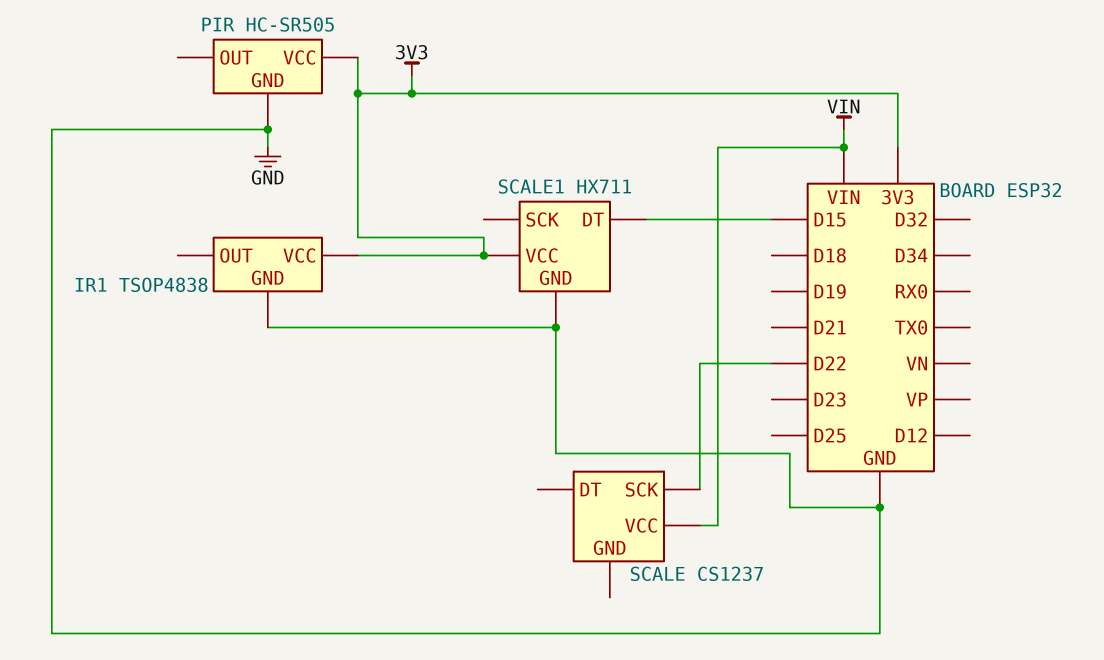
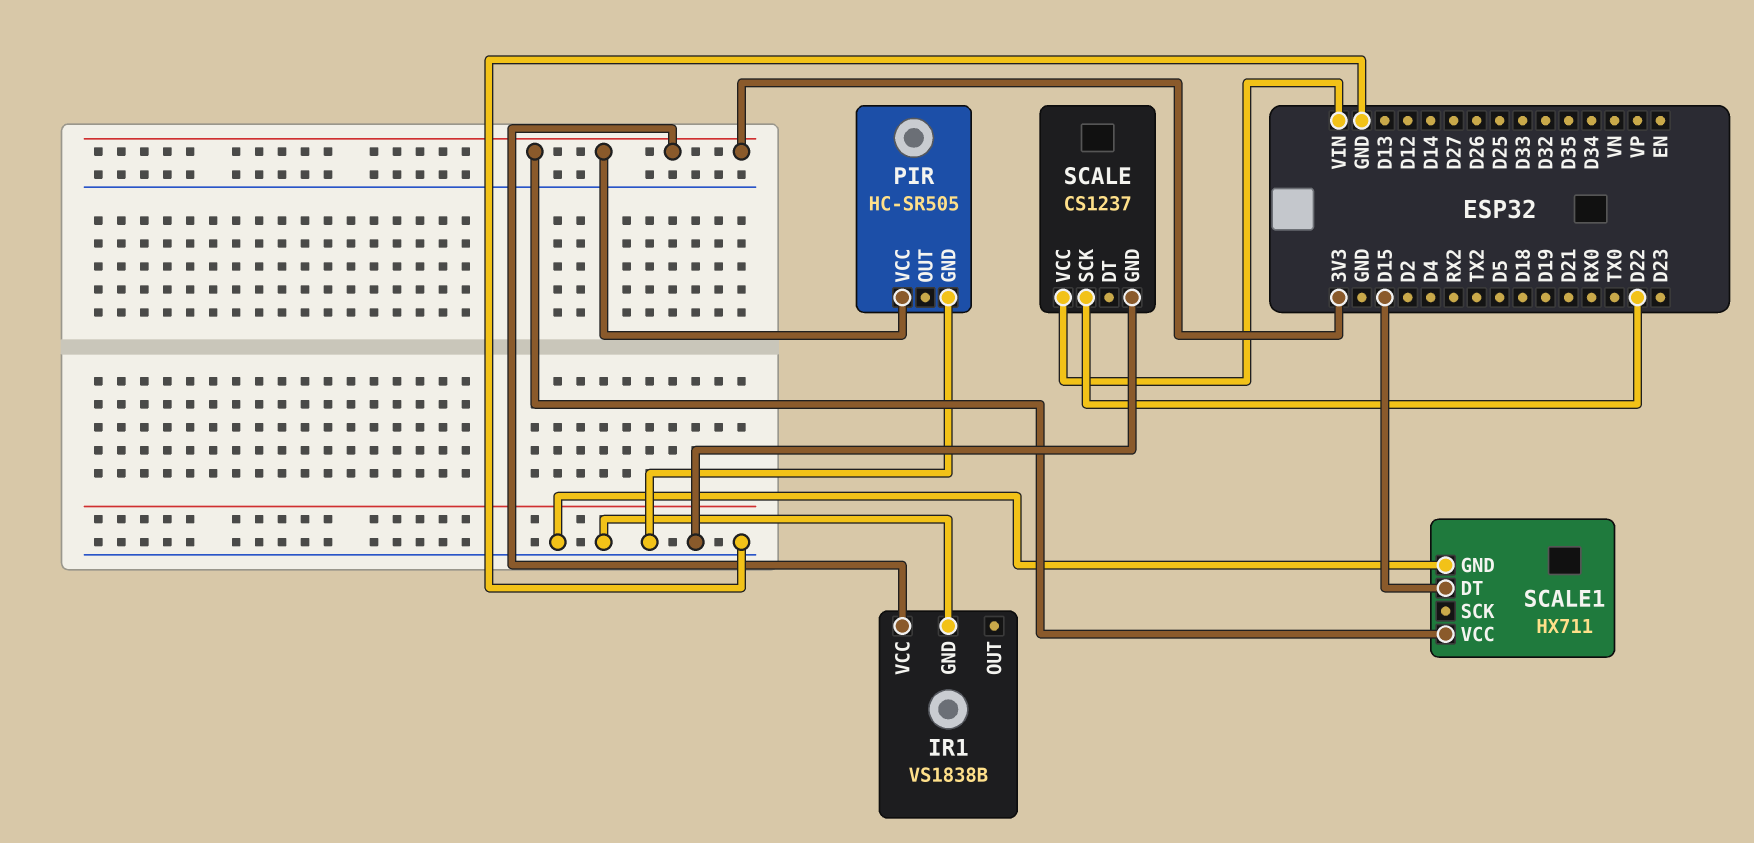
IR1: TSOP4838 -> VS1838B
SCALE pin GND: none -> GND

